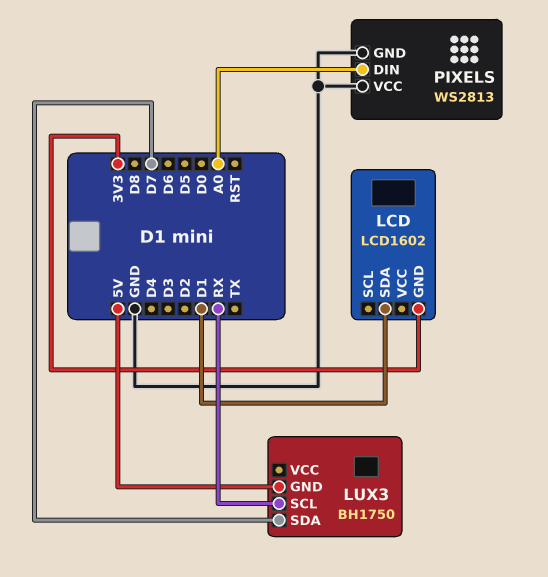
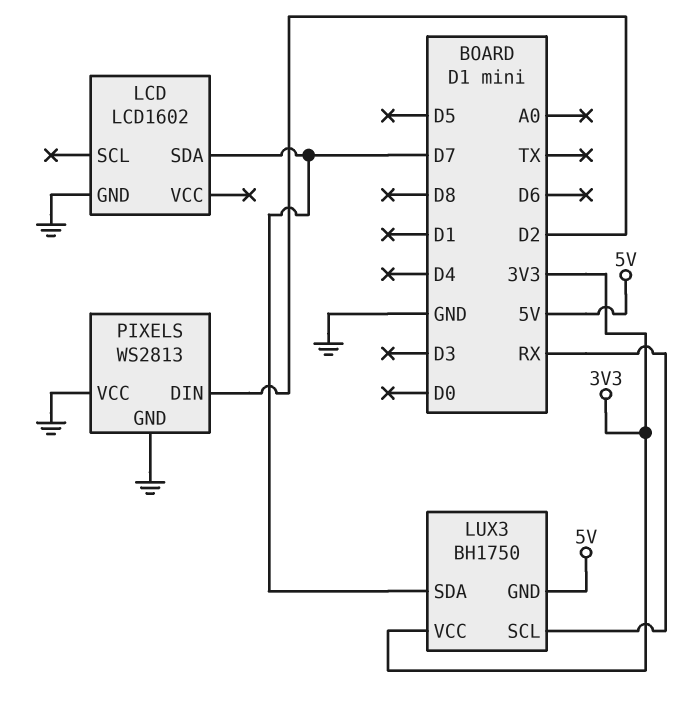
LCD pin GND: 3V3 -> GND
LCD pin SDA: D1 -> D7
LUX3 pin VCC: none -> 3V3
PIXELS pin DIN: A0 -> D2

